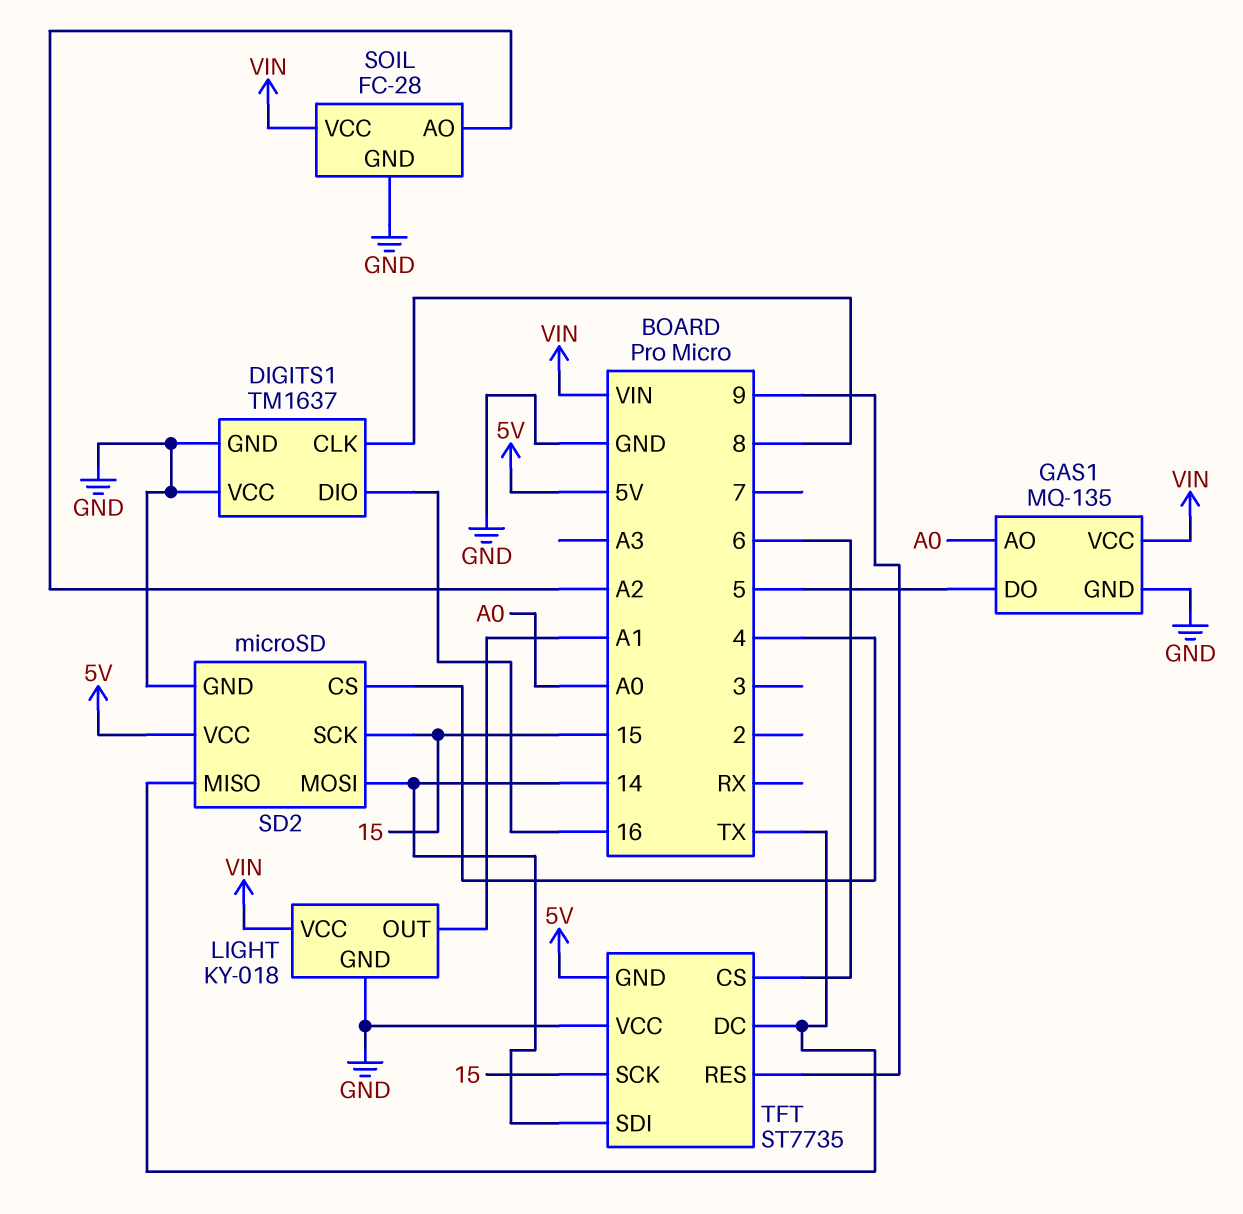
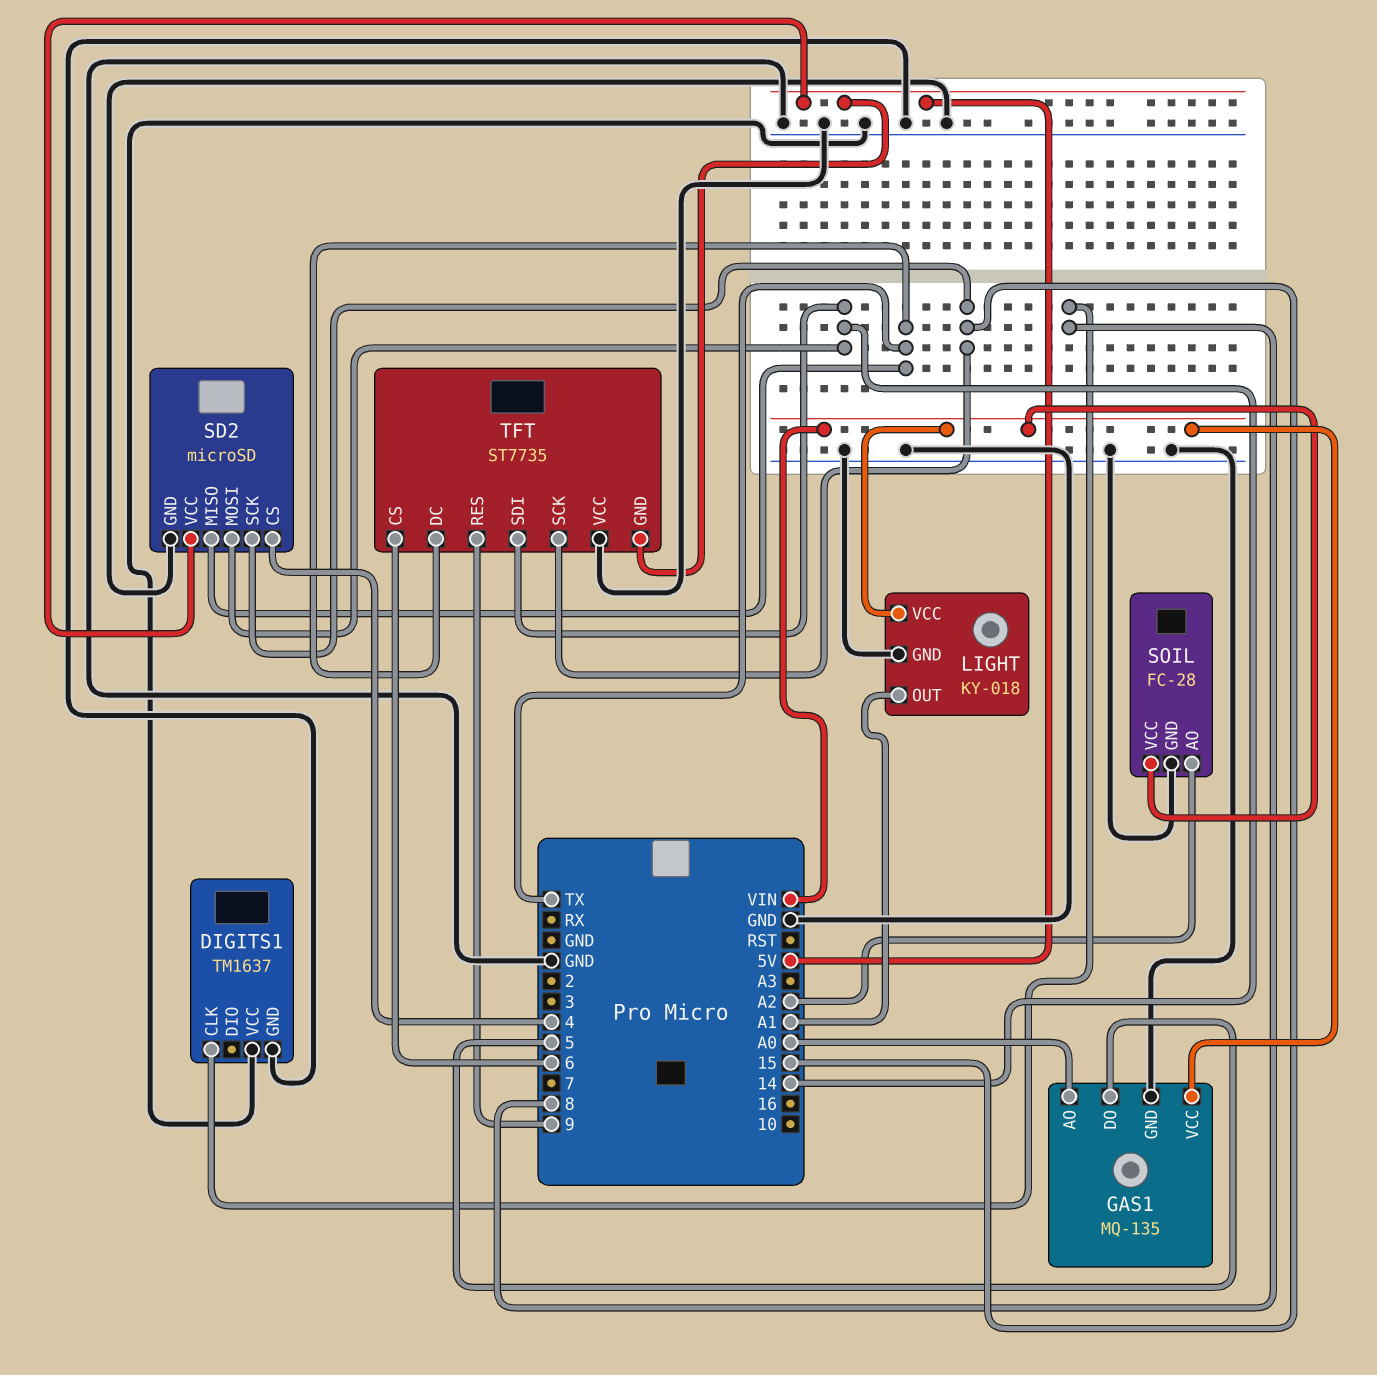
DIGITS1 pin DIO: 16 -> none

